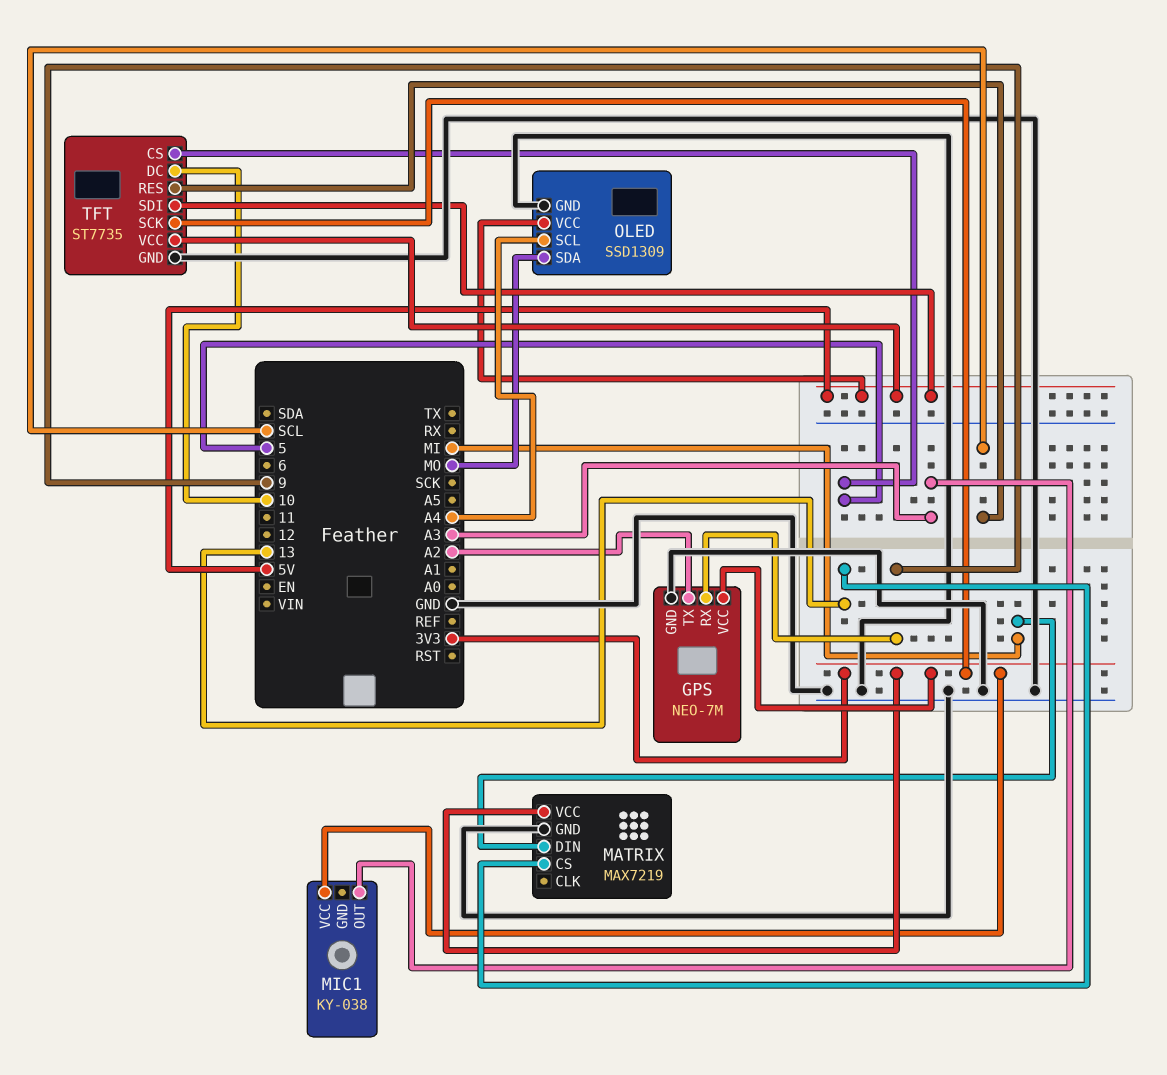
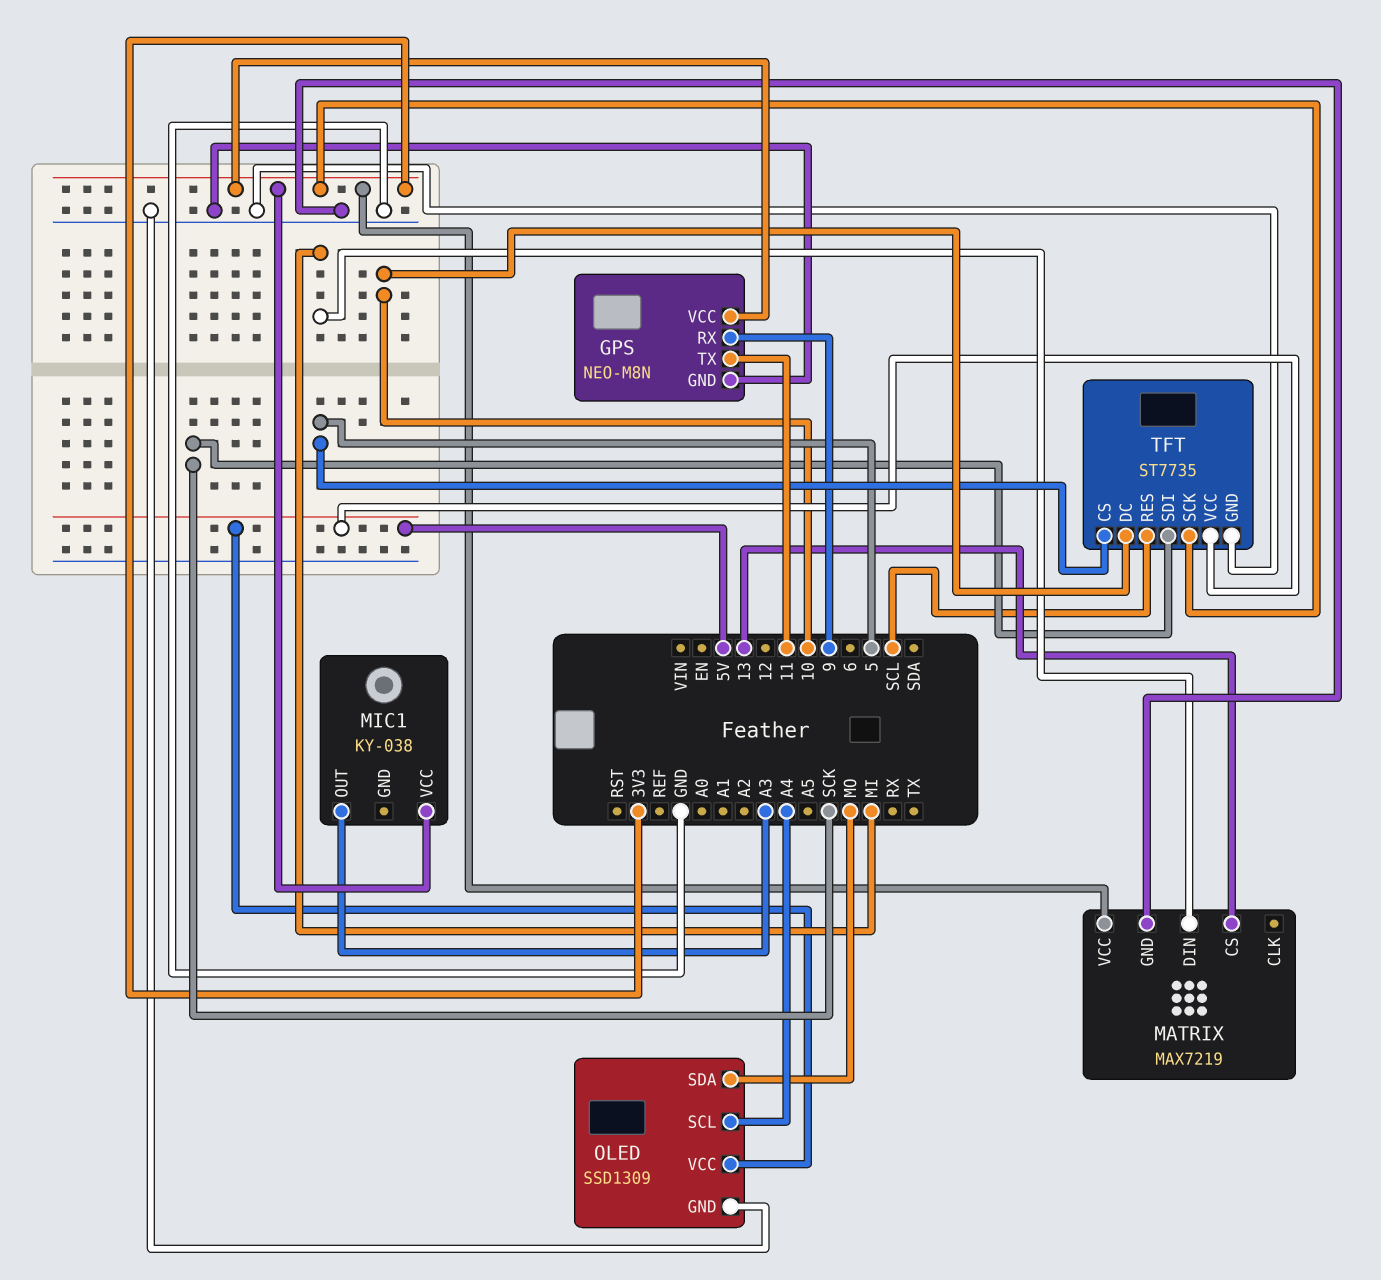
GPS: NEO-7M -> NEO-M8N
GPS pin TX: A2 -> 11
TFT pin SDI: 5V -> SCK

